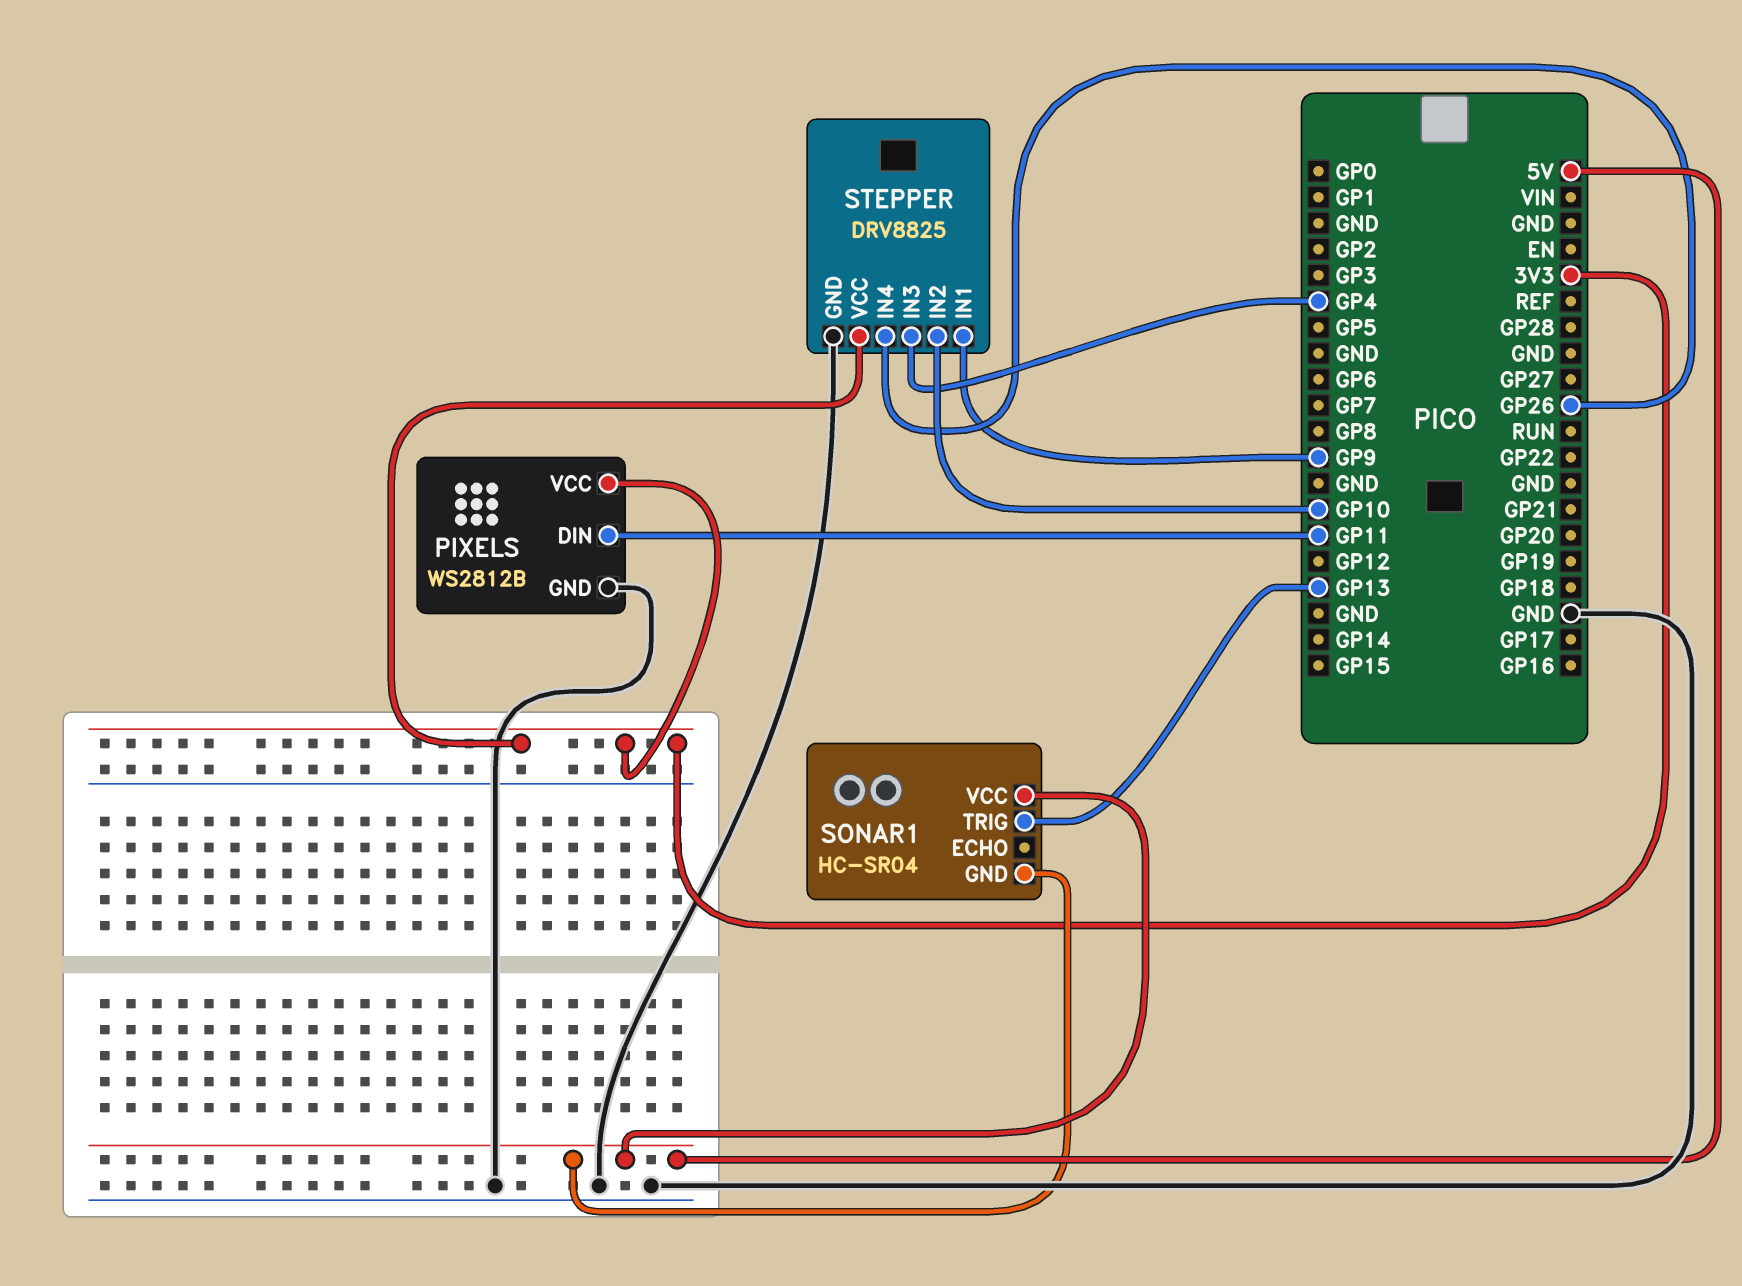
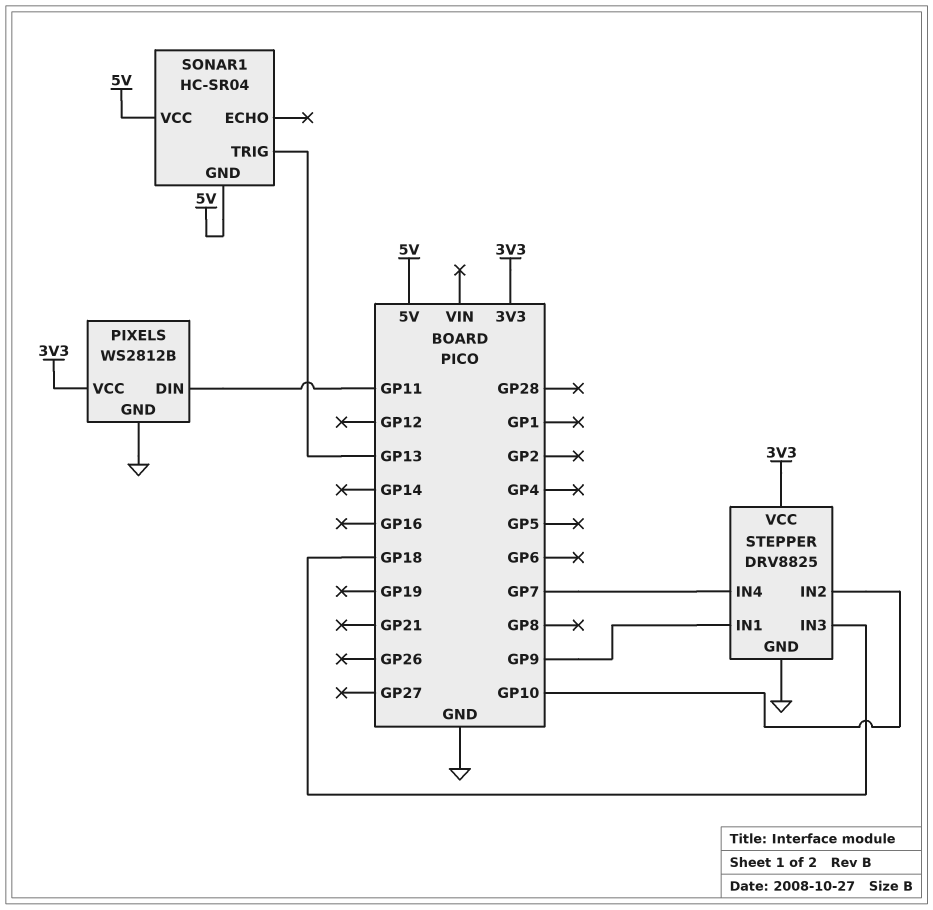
STEPPER pin IN3: GP4 -> GP18
STEPPER pin IN4: GP26 -> GP7

